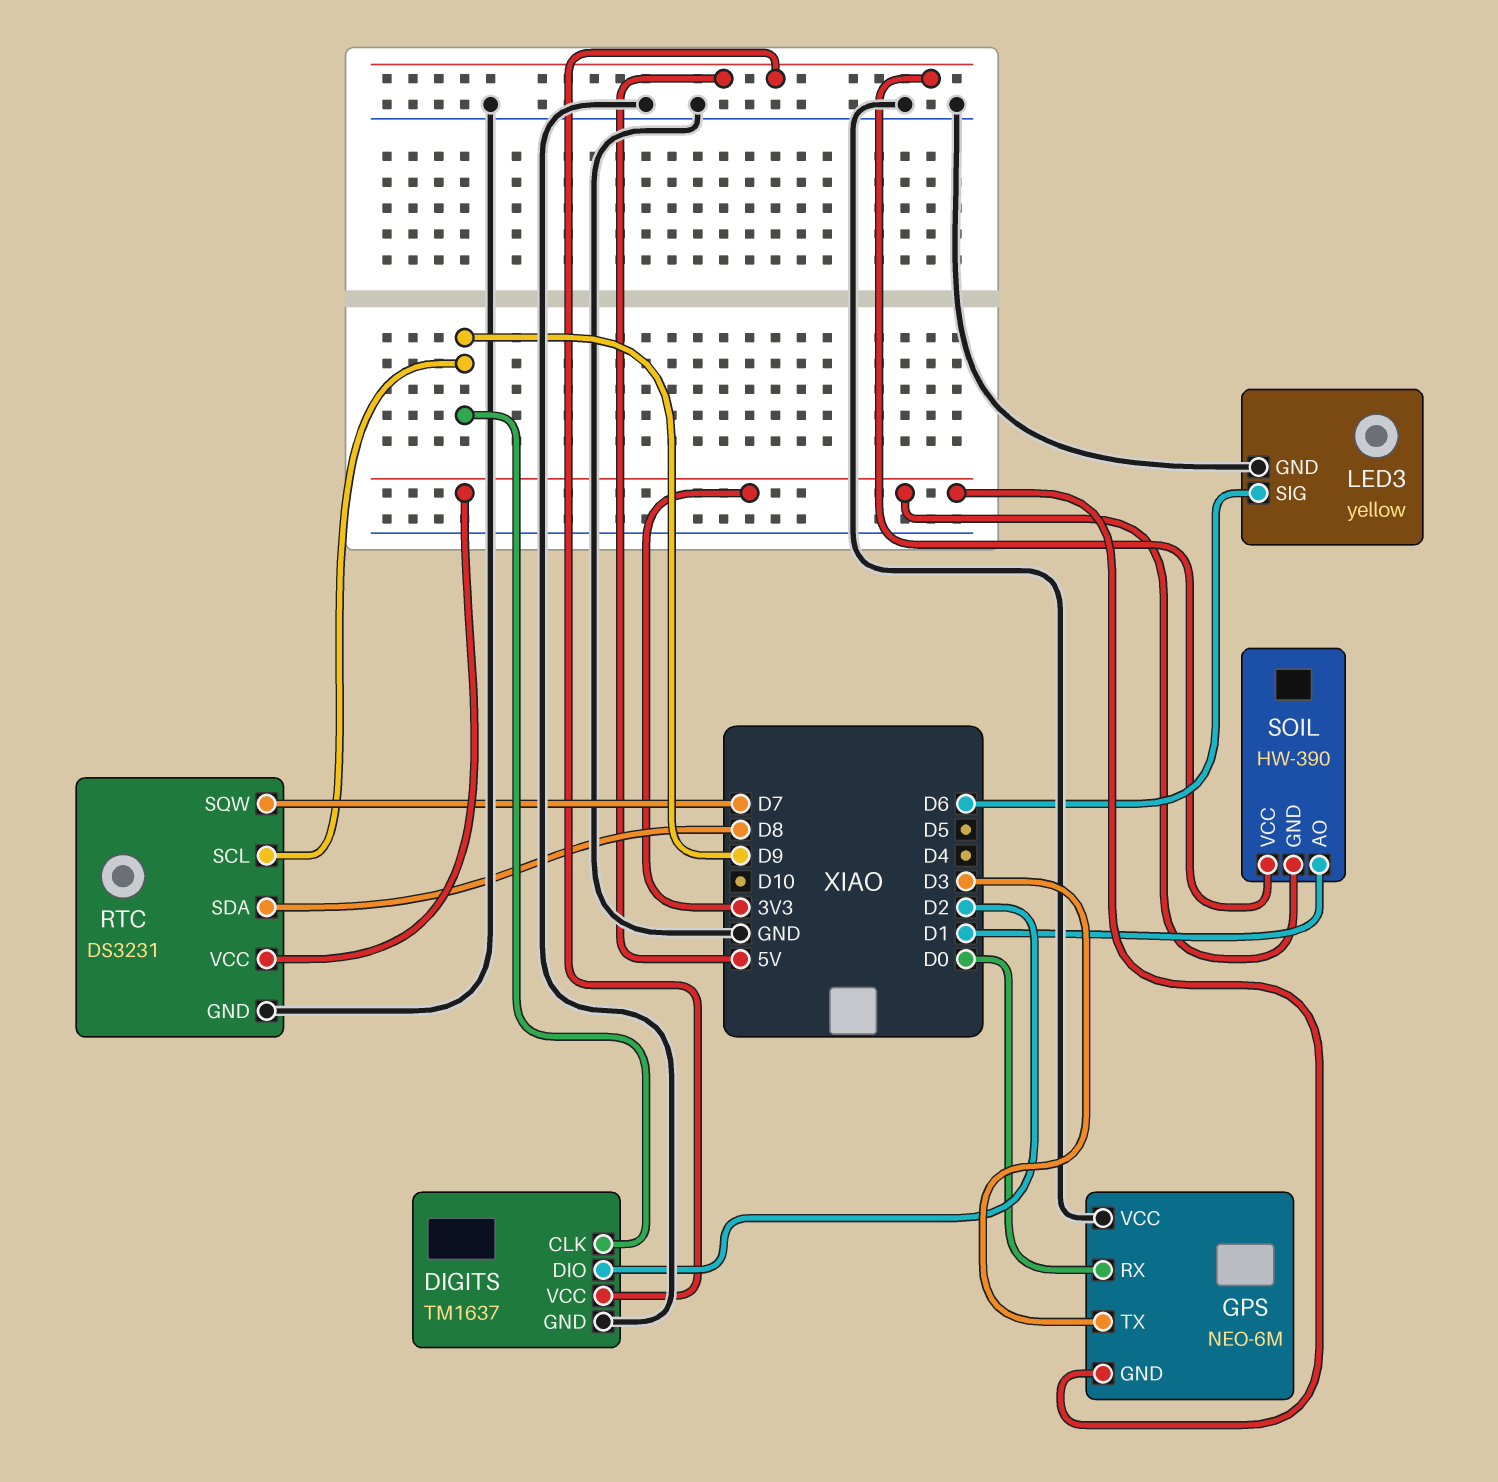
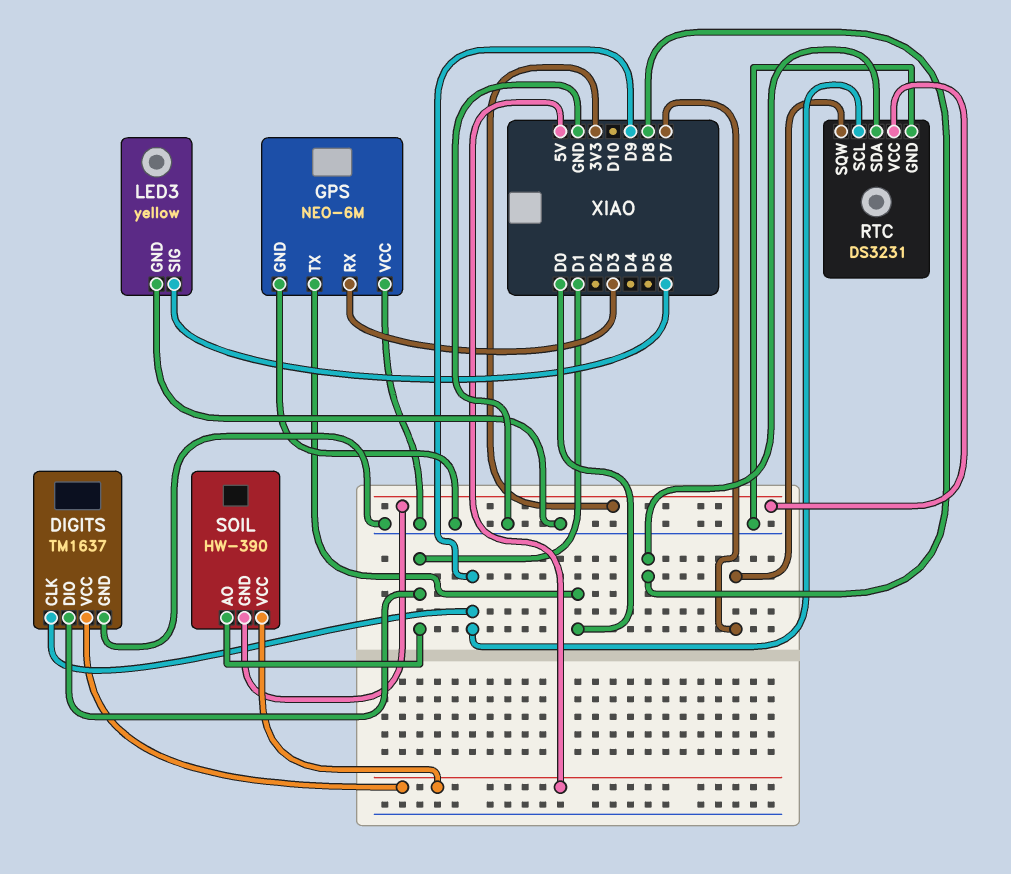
DIGITS pin DIO: D2 -> D1
GPS pin GND: 3V3 -> GND
GPS pin RX: D0 -> D3
GPS pin TX: D3 -> D0

